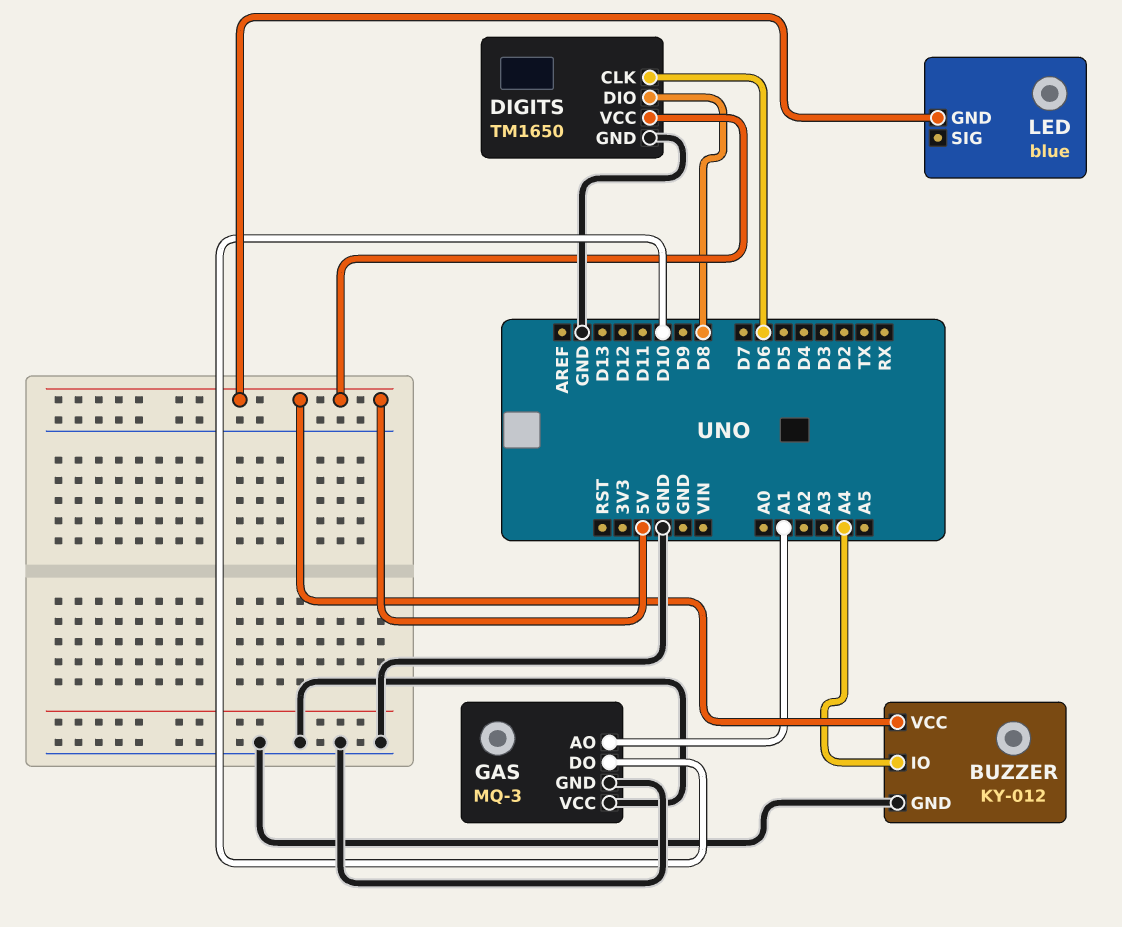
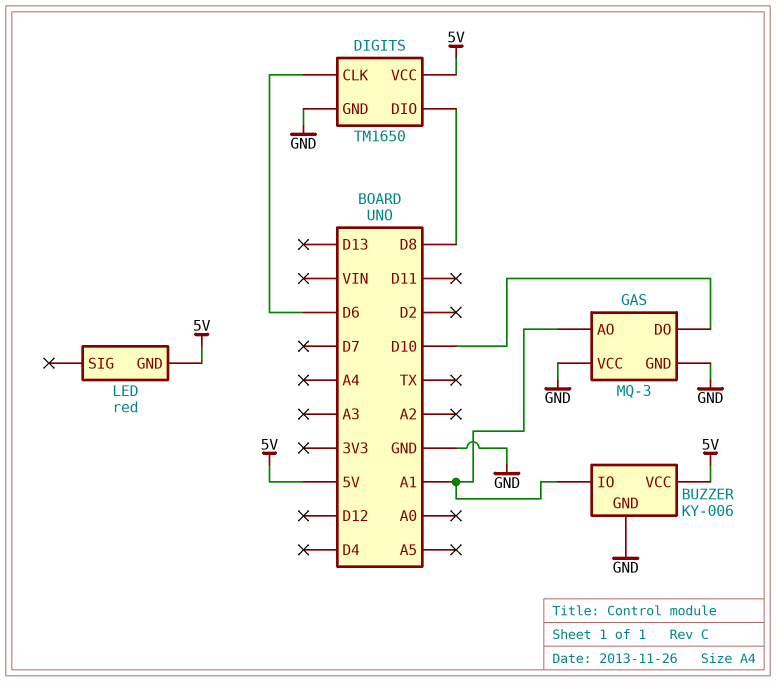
BUZZER: KY-012 -> KY-006
BUZZER pin IO: A4 -> A1
LED: blue -> red

